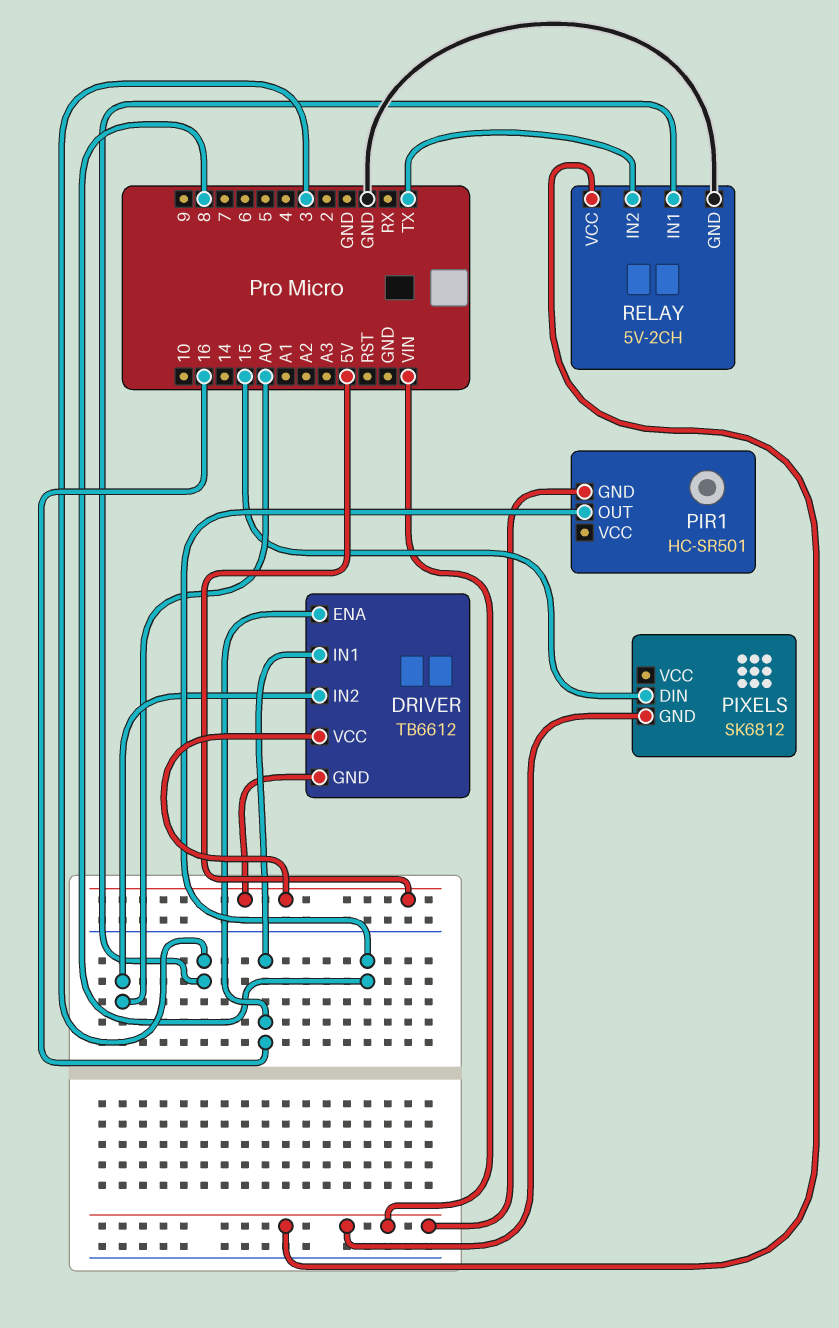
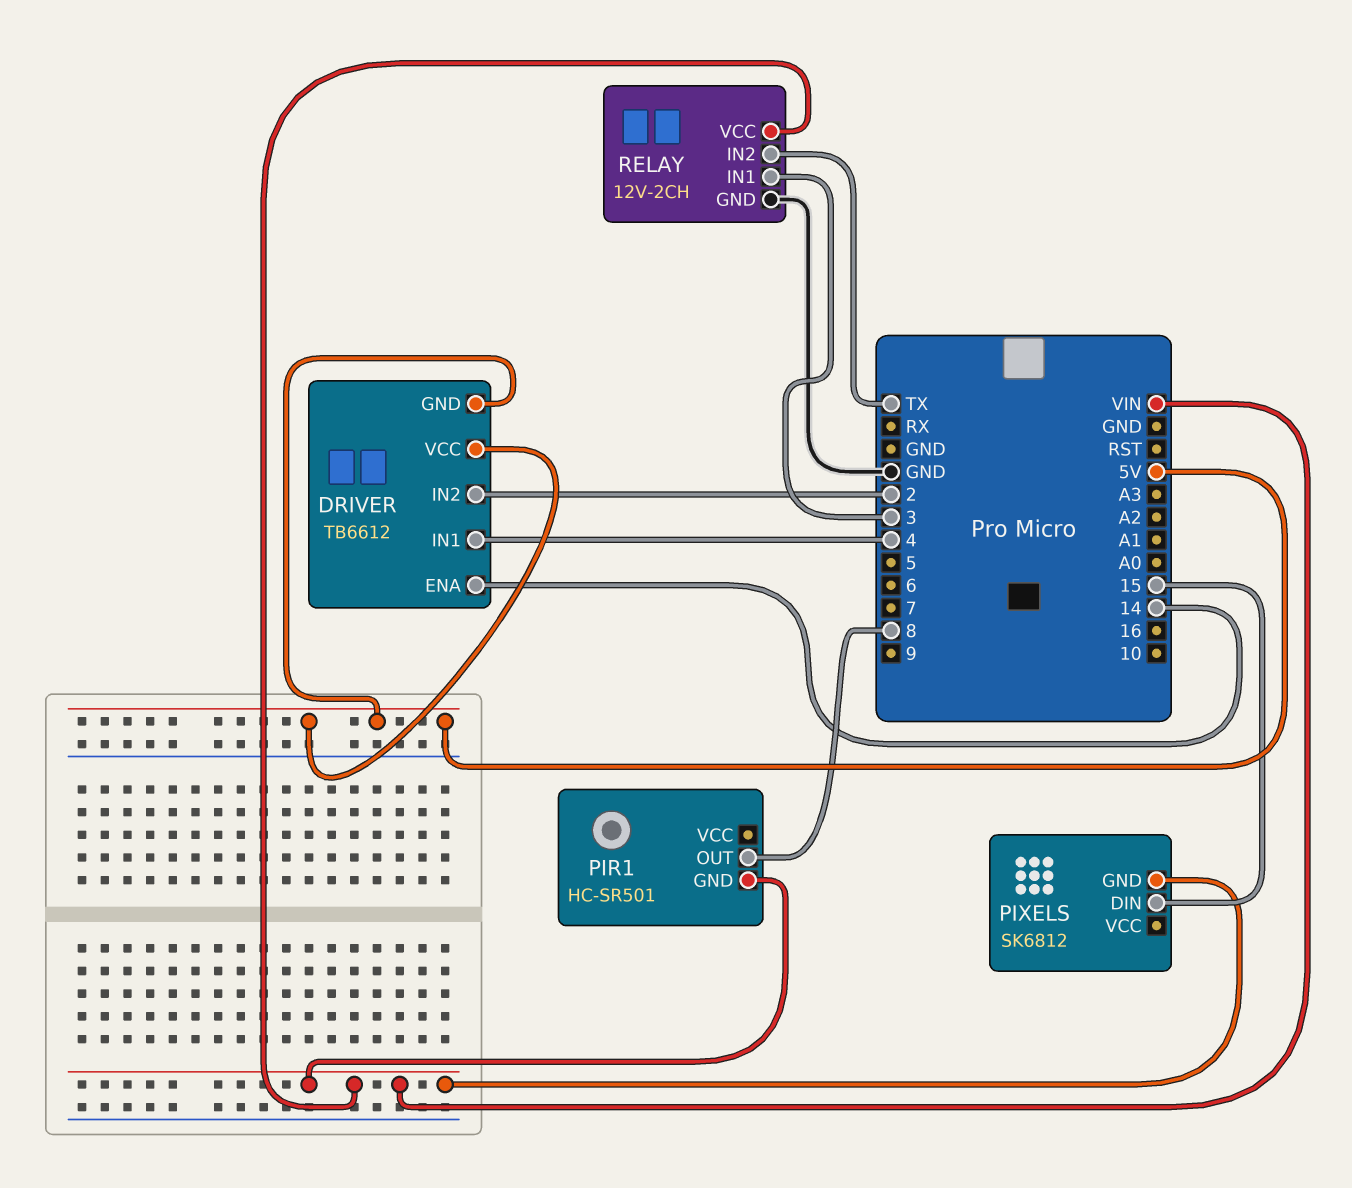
DRIVER pin ENA: 16 -> 14
DRIVER pin IN1: 16 -> 4
DRIVER pin IN2: A0 -> 2
RELAY: 5V-2CH -> 12V-2CH

